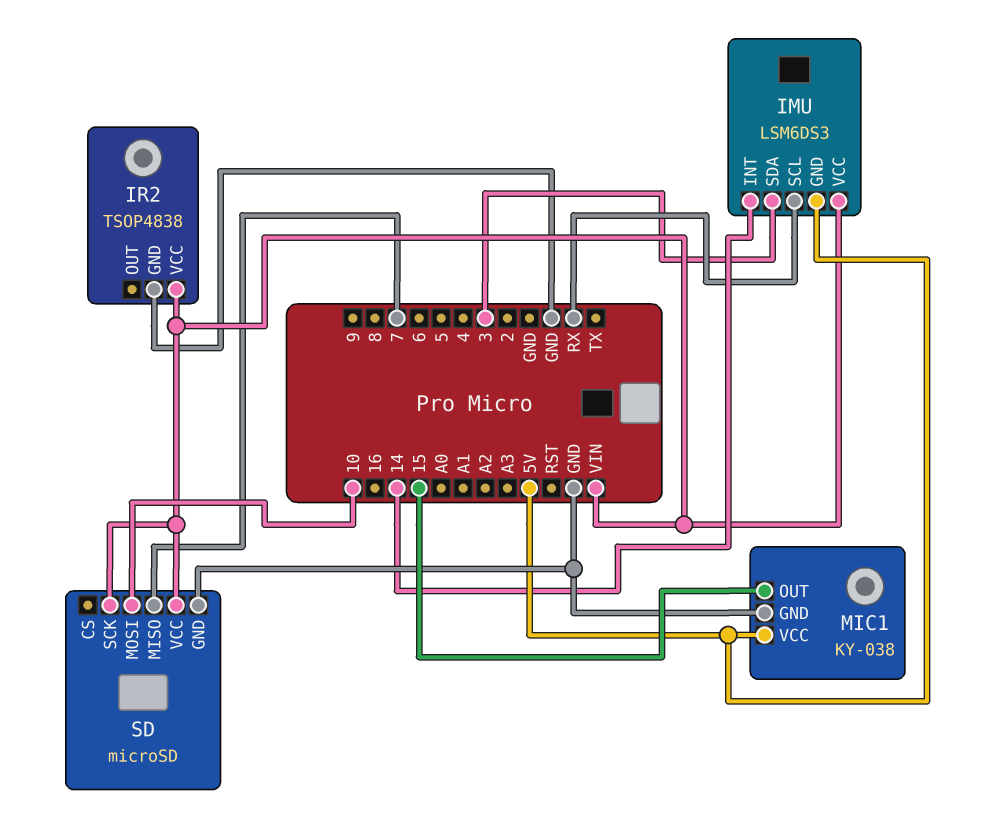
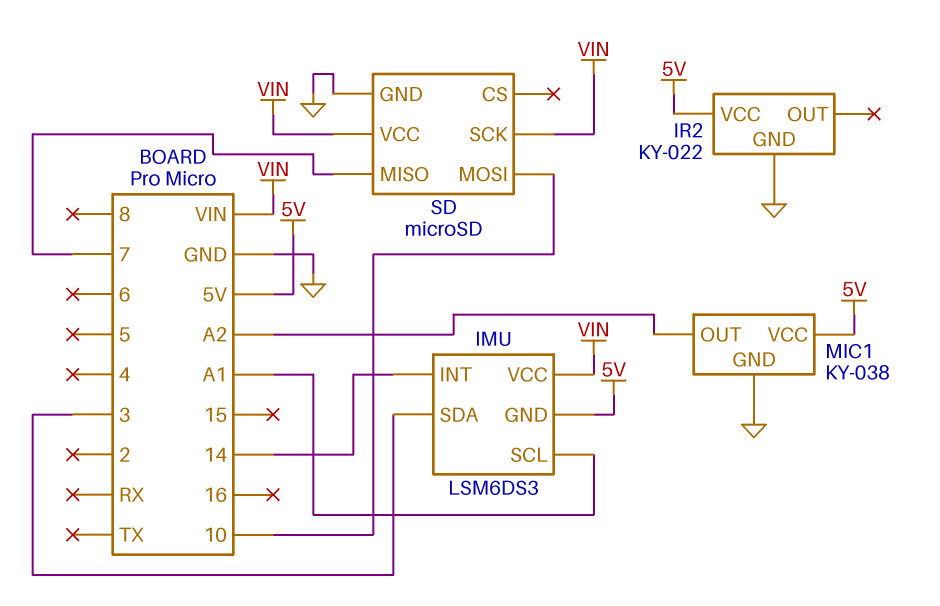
IMU pin SCL: RX -> A1
IR2: TSOP4838 -> KY-022
IR2 pin VCC: VIN -> 5V
MIC1 pin OUT: 15 -> A2

